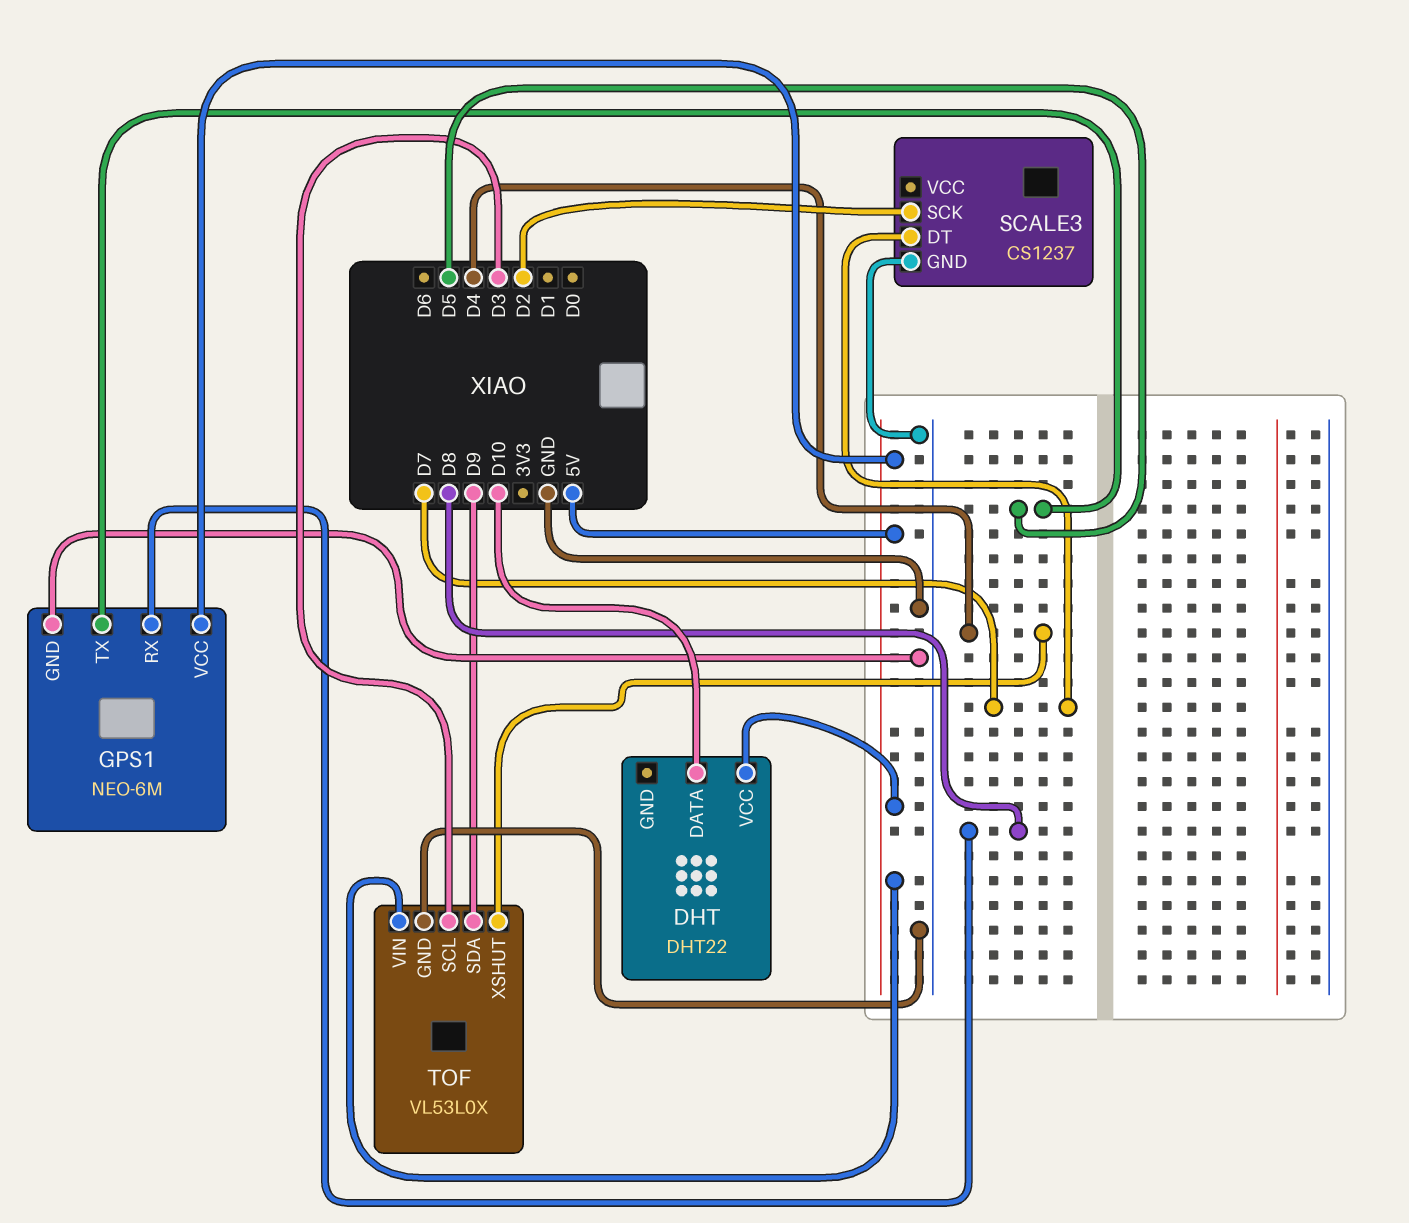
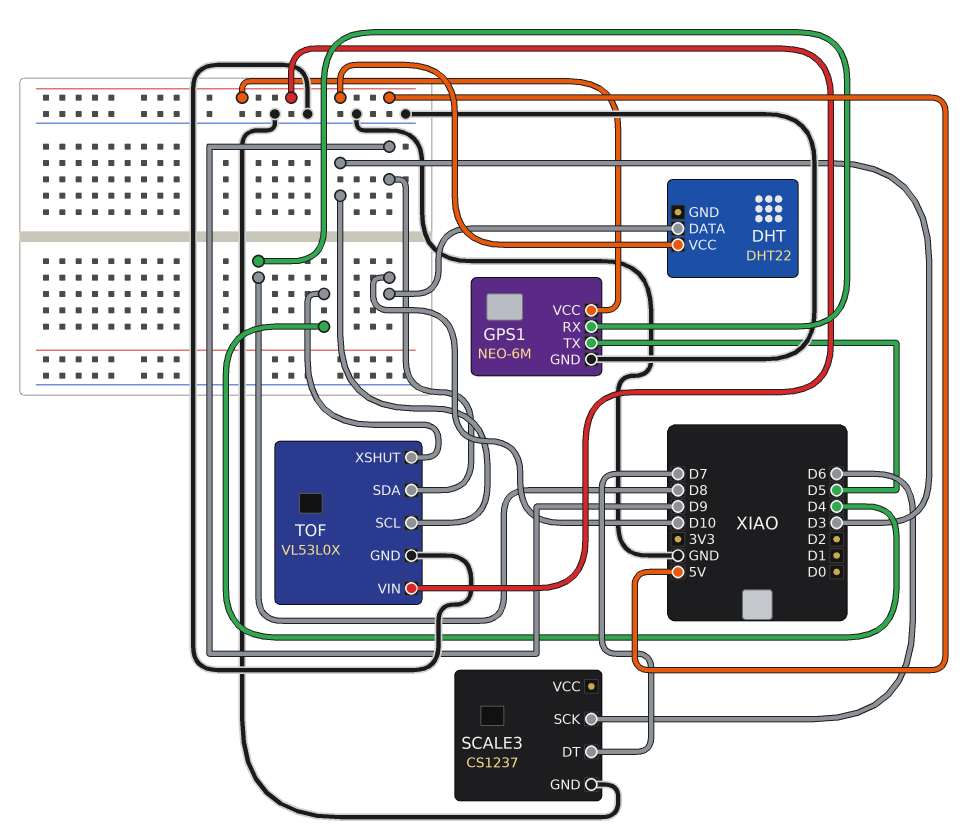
SCALE3 pin SCK: D2 -> D6

